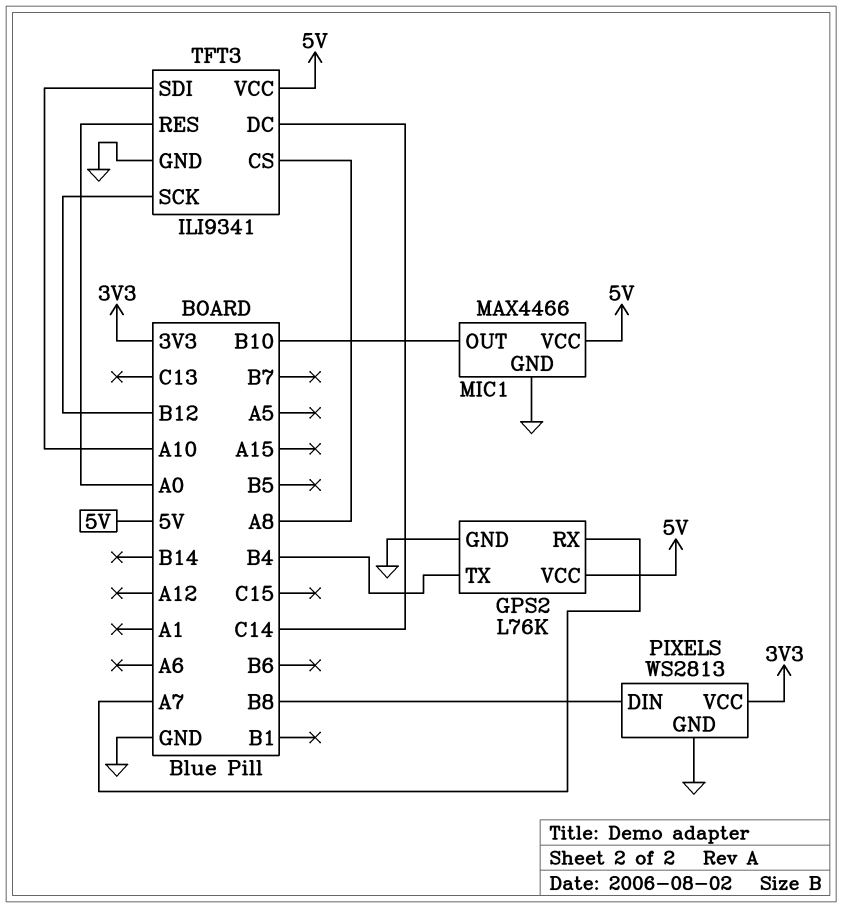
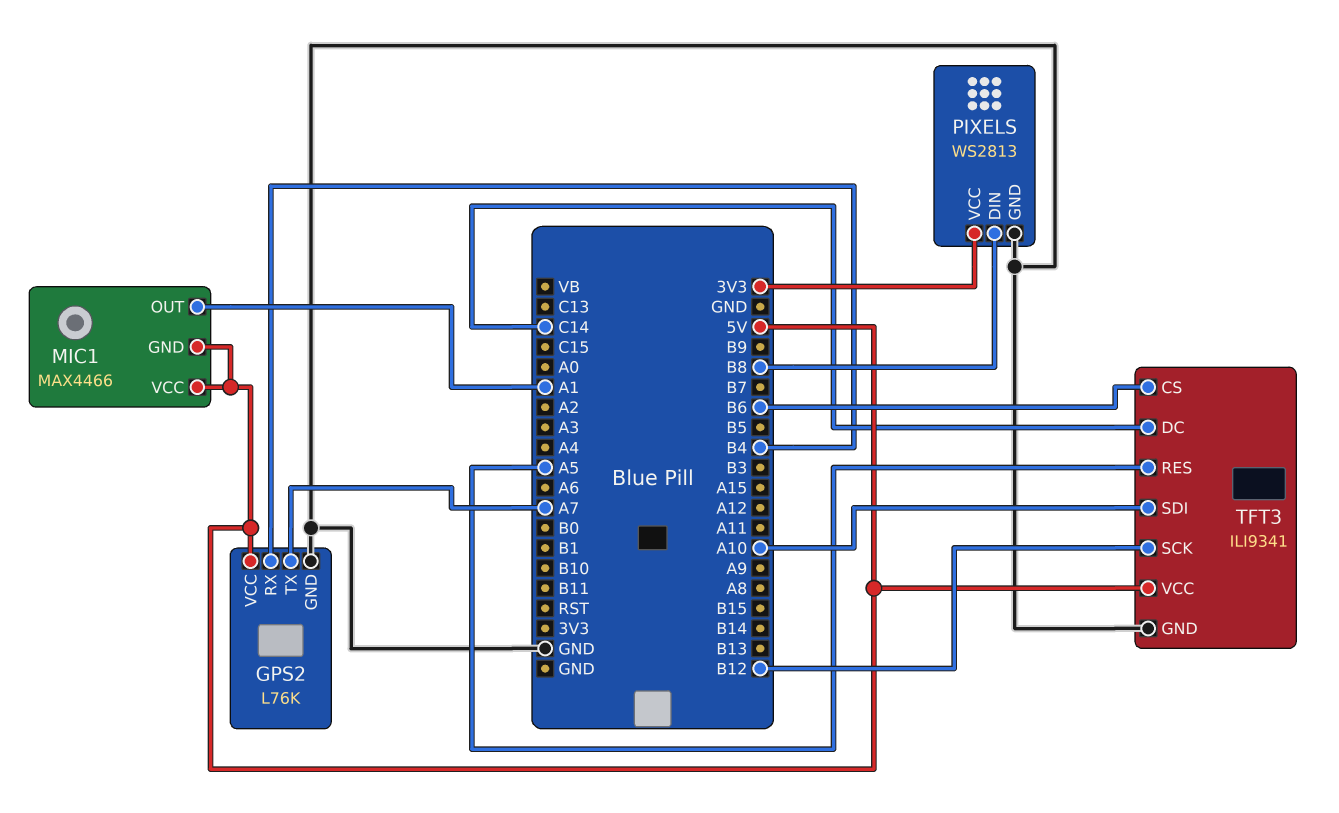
GPS2 pin RX: A7 -> B4
GPS2 pin TX: B4 -> A7
MIC1 pin GND: GND -> 5V
MIC1 pin OUT: B10 -> A1
TFT3 pin CS: A8 -> B6
TFT3 pin RES: A0 -> A5

